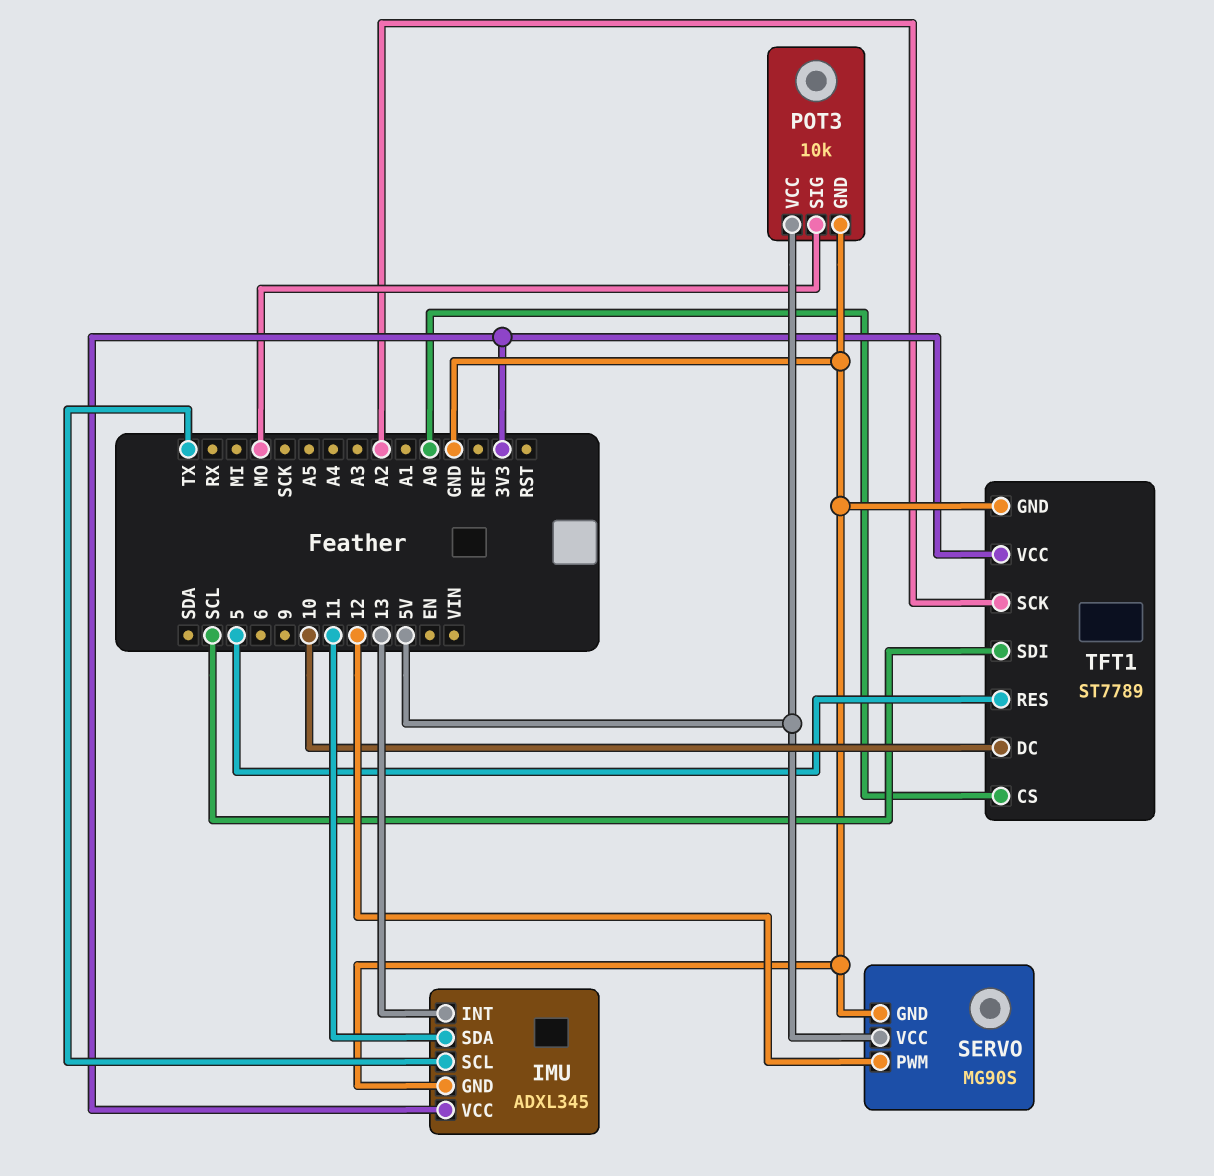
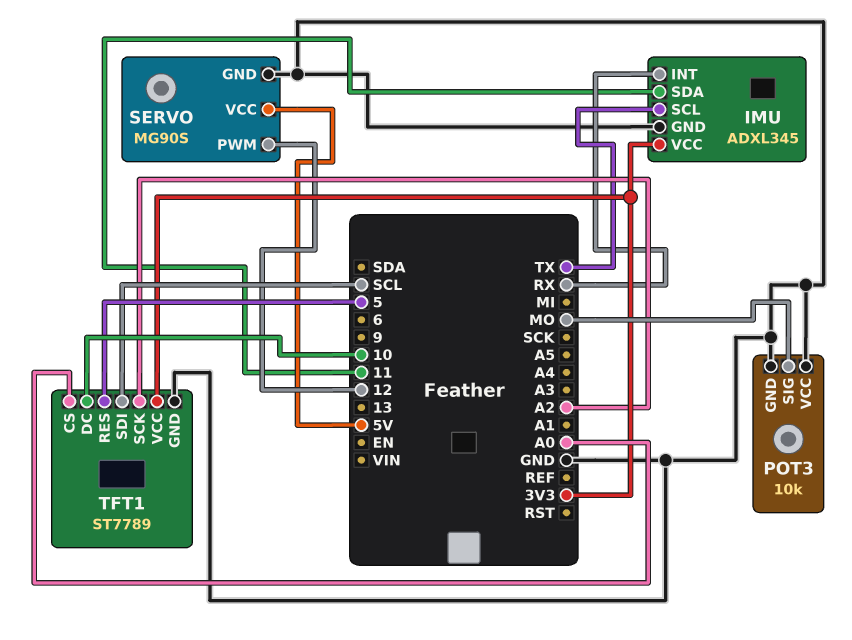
IMU pin INT: 13 -> RX
POT3 pin VCC: 5V -> GND

